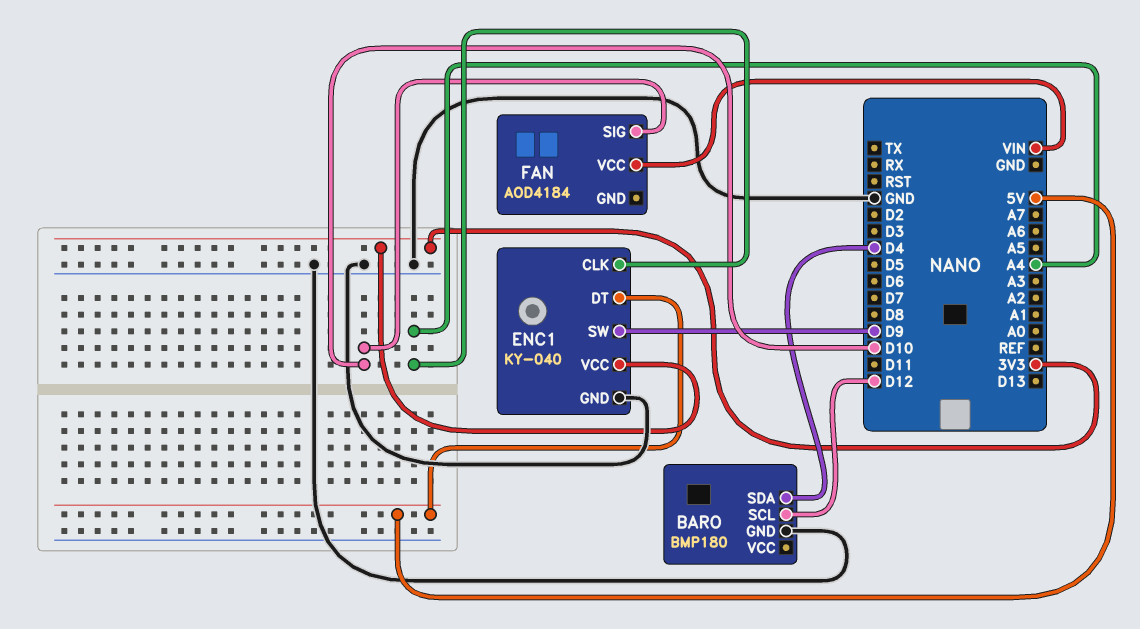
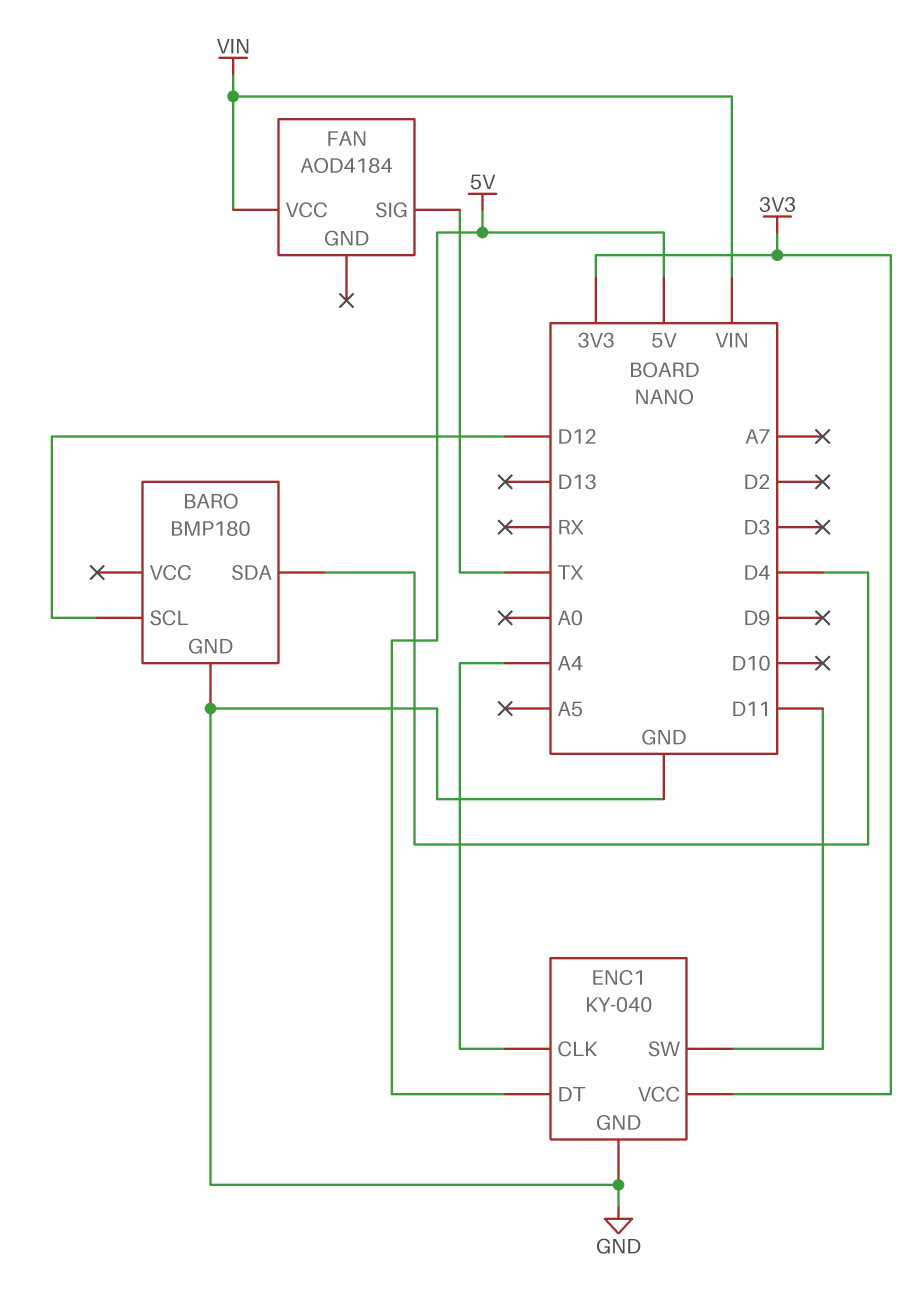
ENC1 pin SW: D9 -> D11
FAN pin SIG: D10 -> TX

